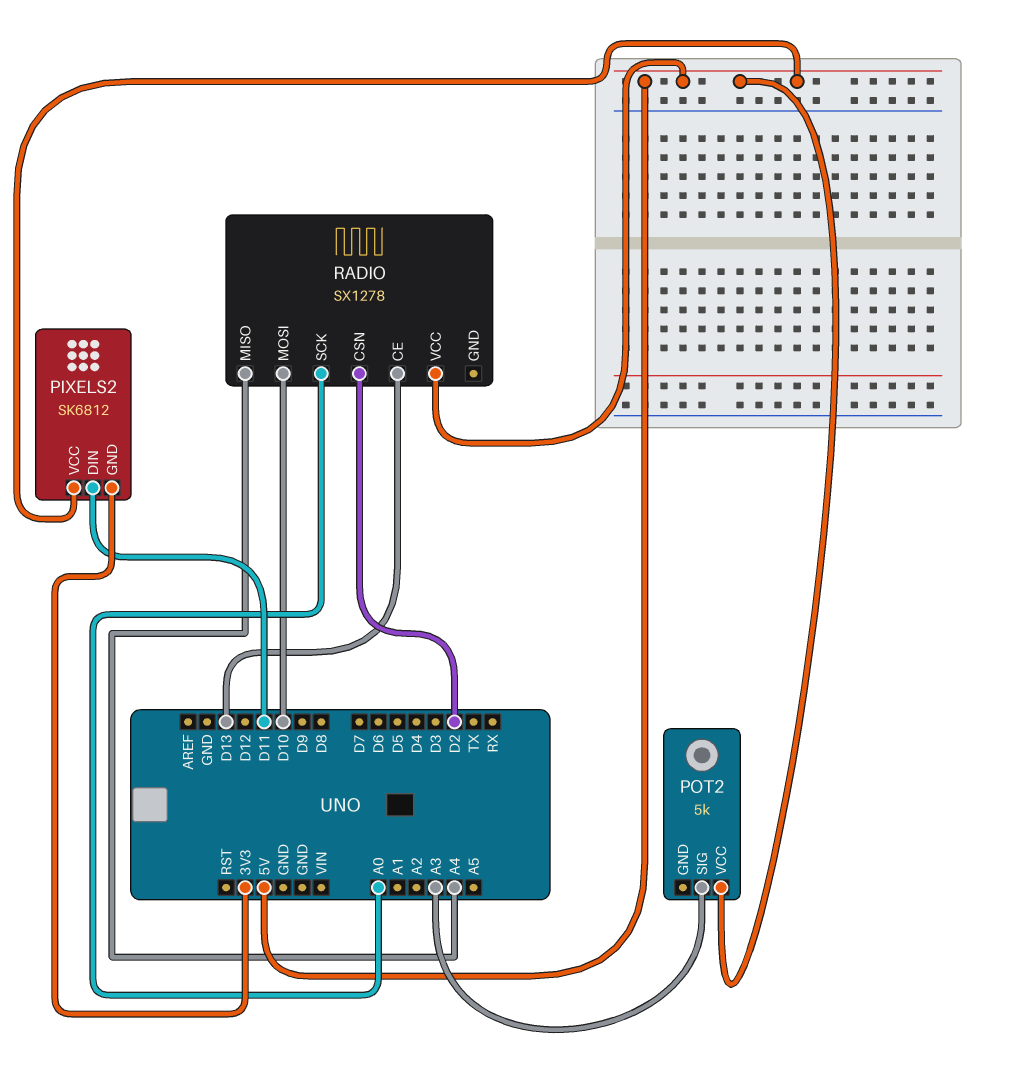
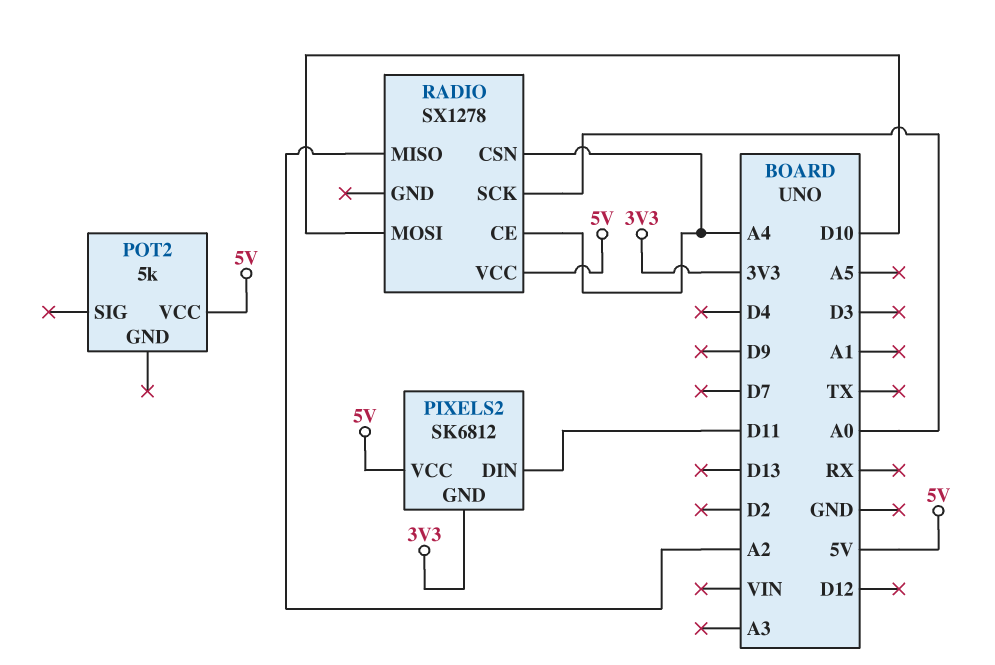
POT2 pin SIG: A3 -> none
RADIO pin CE: D13 -> A4
RADIO pin CSN: D2 -> A4
RADIO pin MISO: A4 -> A2

